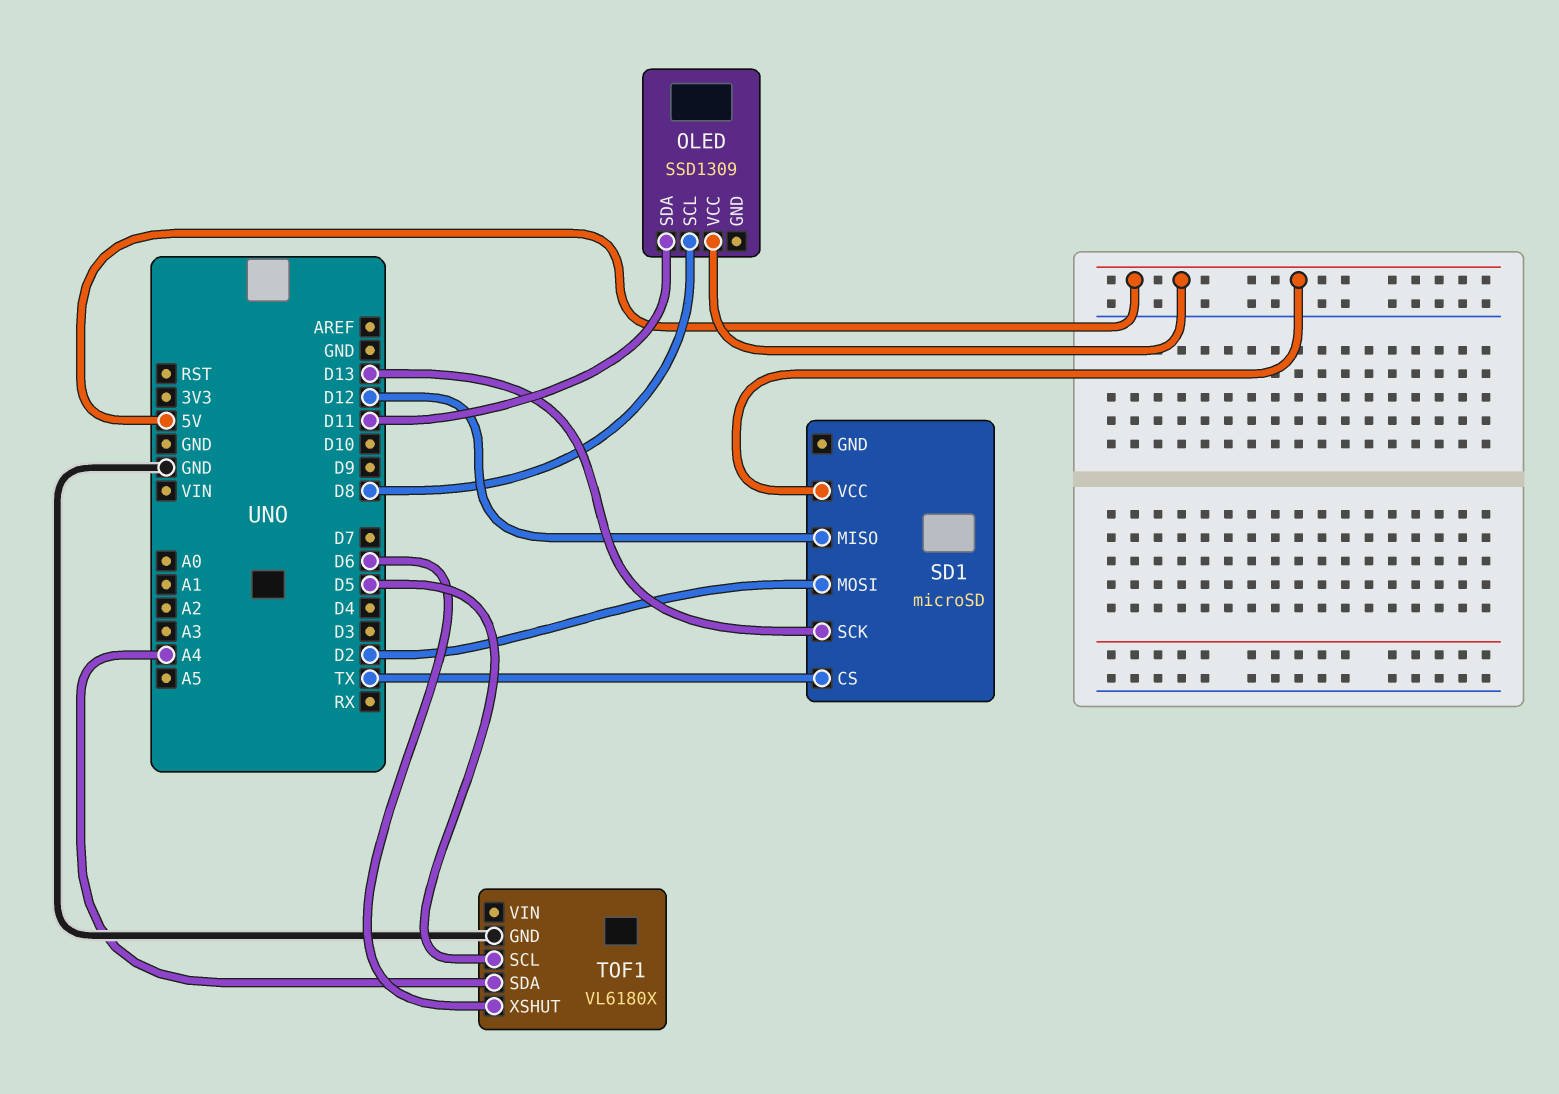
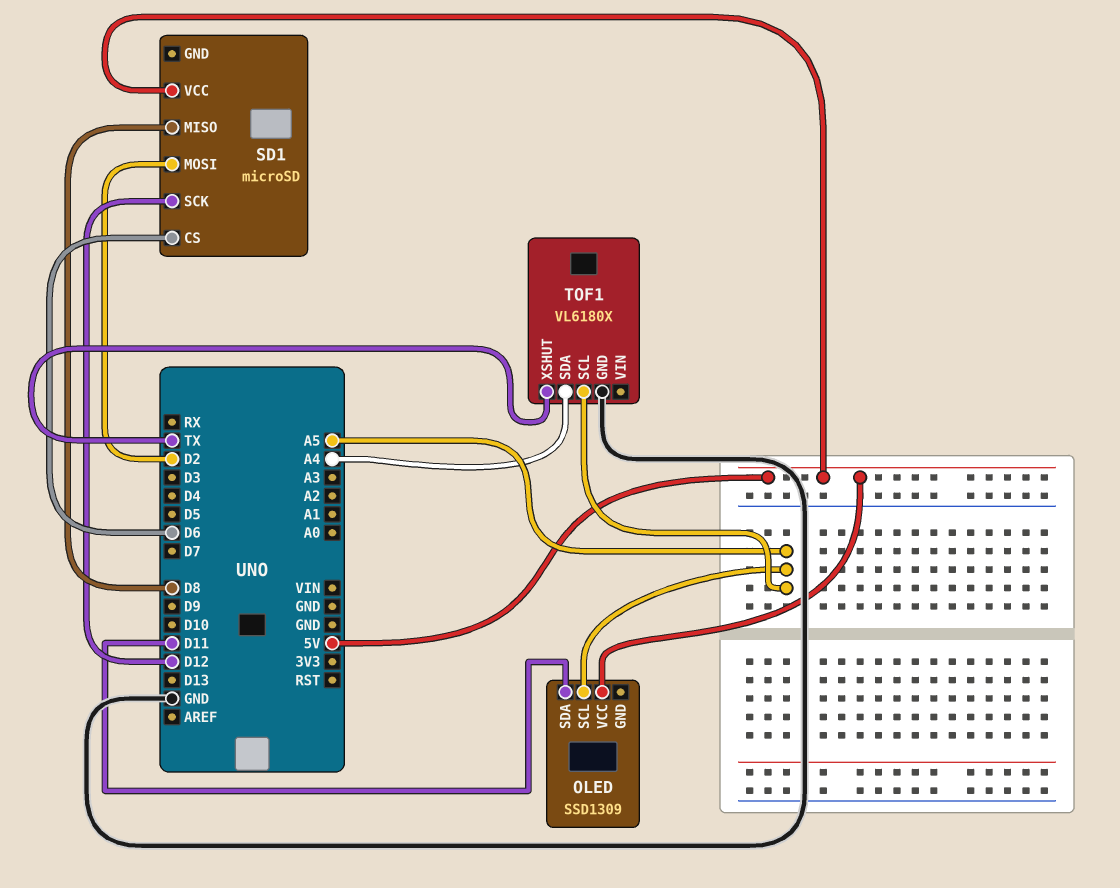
OLED pin SCL: D8 -> A5
SD1 pin CS: TX -> D6
SD1 pin MISO: D12 -> D8
SD1 pin SCK: D13 -> D12
TOF1 pin SCL: D5 -> A5
TOF1 pin XSHUT: D6 -> TX

